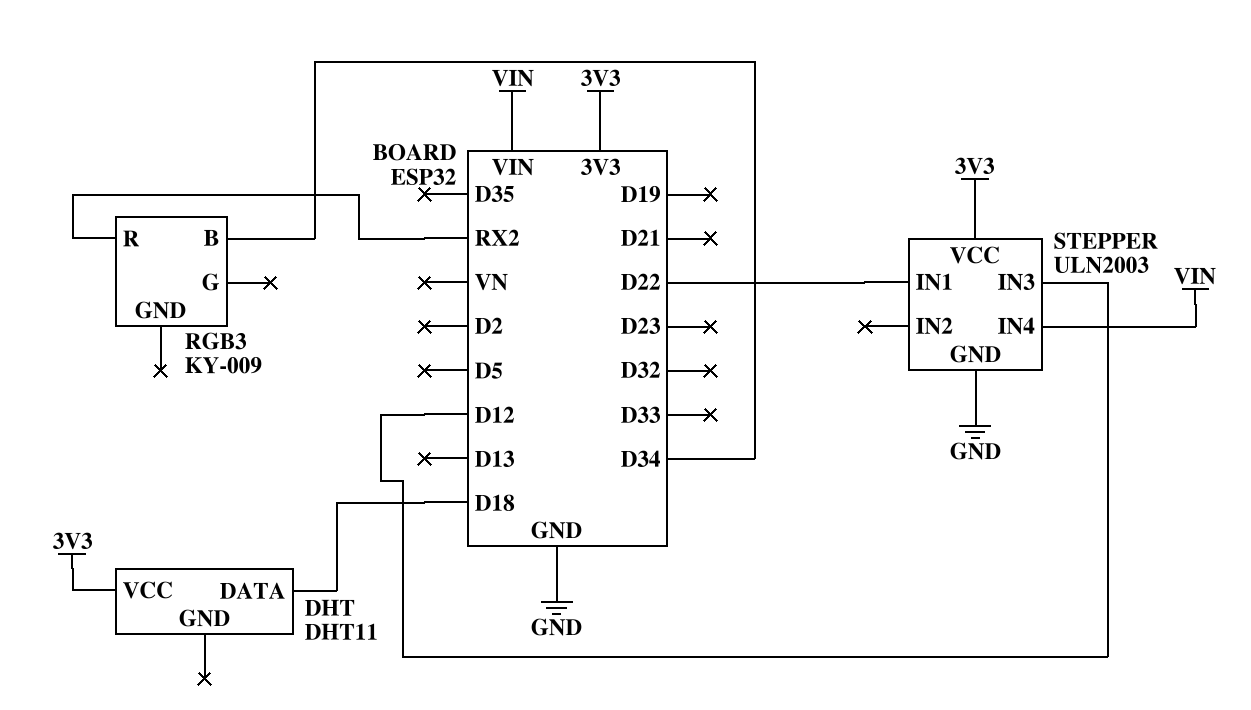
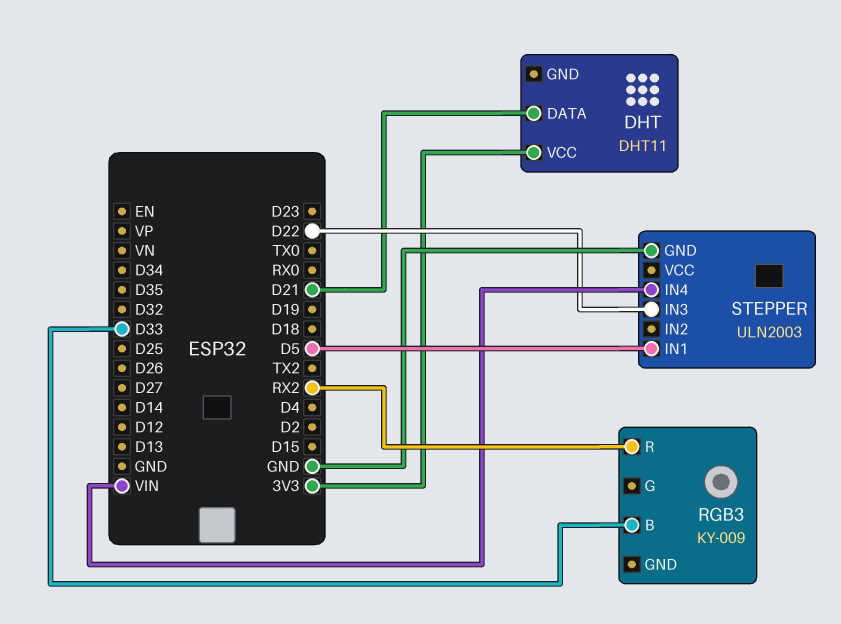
DHT pin DATA: D18 -> D21
RGB3 pin B: D34 -> D33
STEPPER pin IN1: D22 -> D5
STEPPER pin IN3: D12 -> D22
STEPPER pin VCC: 3V3 -> none

